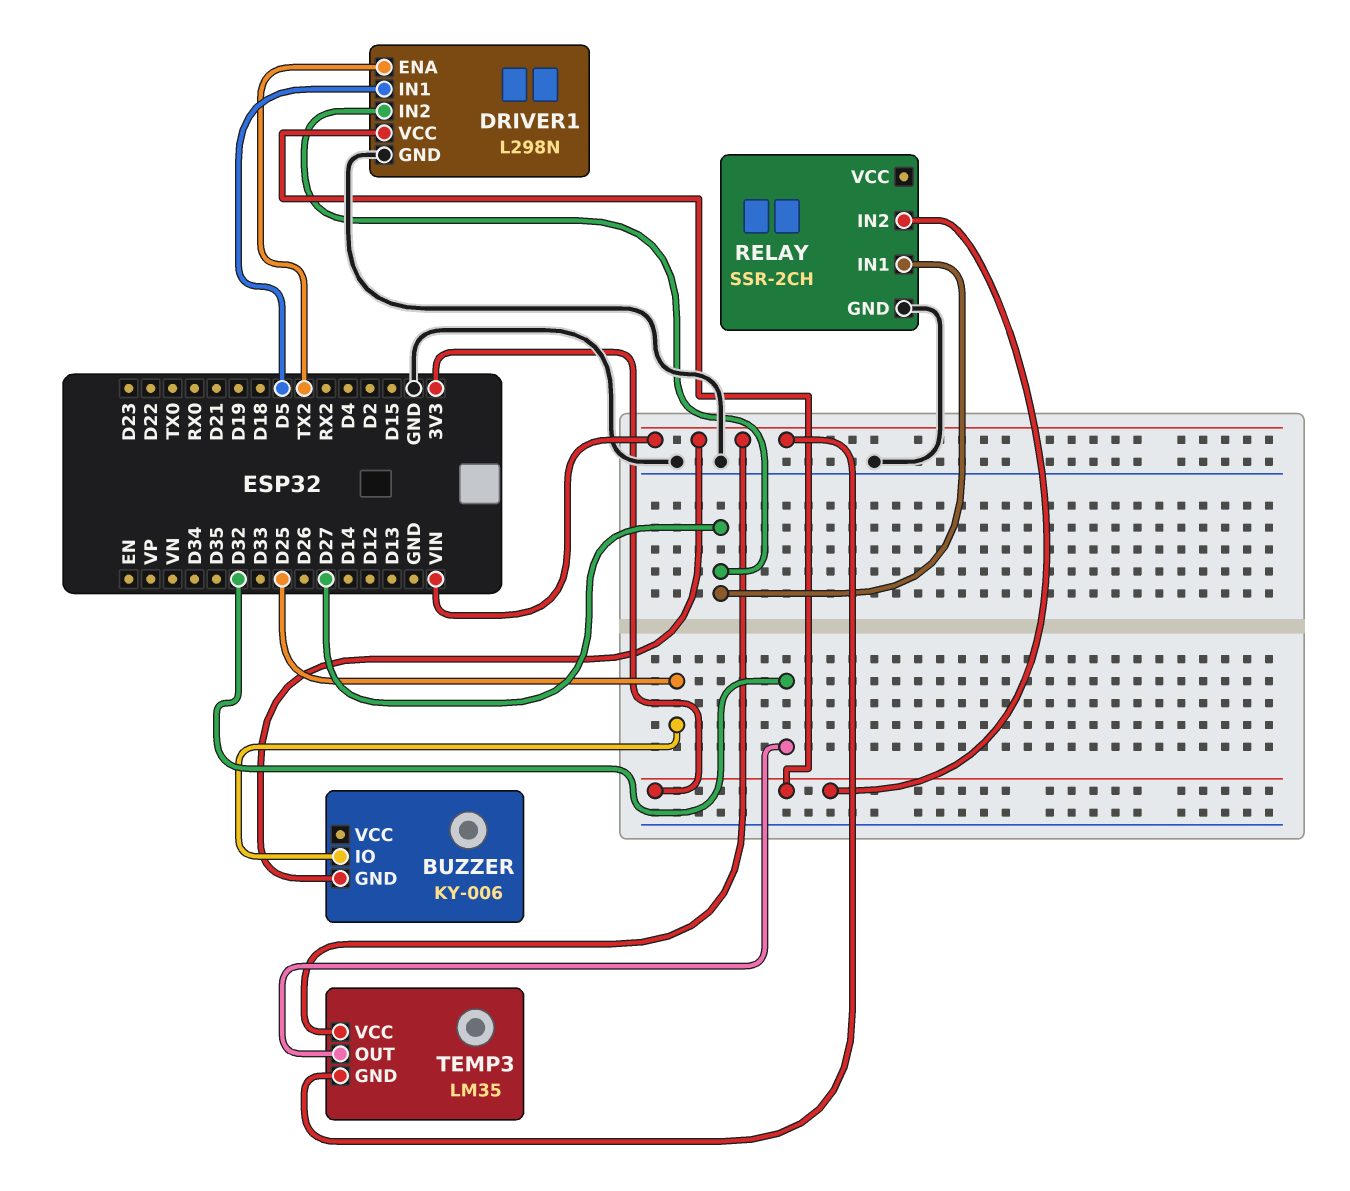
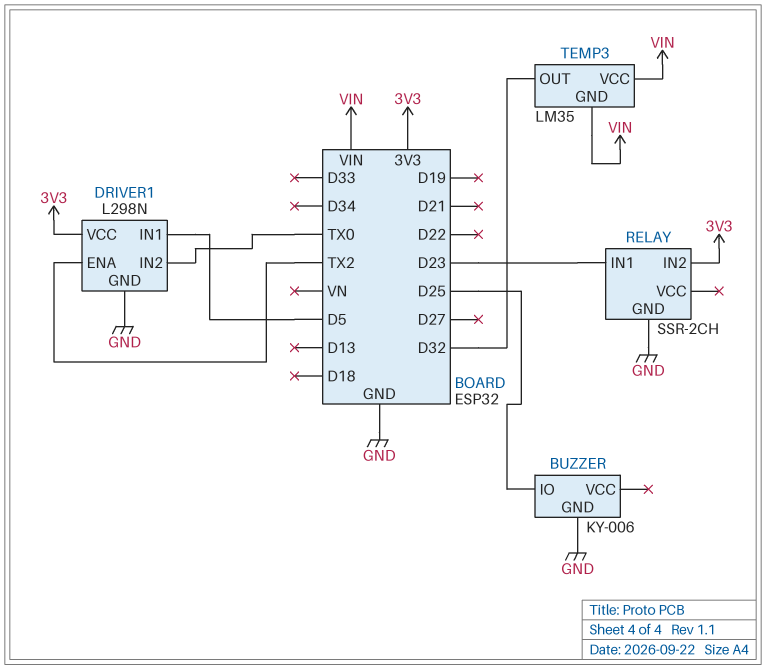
BUZZER pin GND: VIN -> GND
DRIVER1 pin IN2: D27 -> TX0
RELAY pin IN1: D27 -> D23

